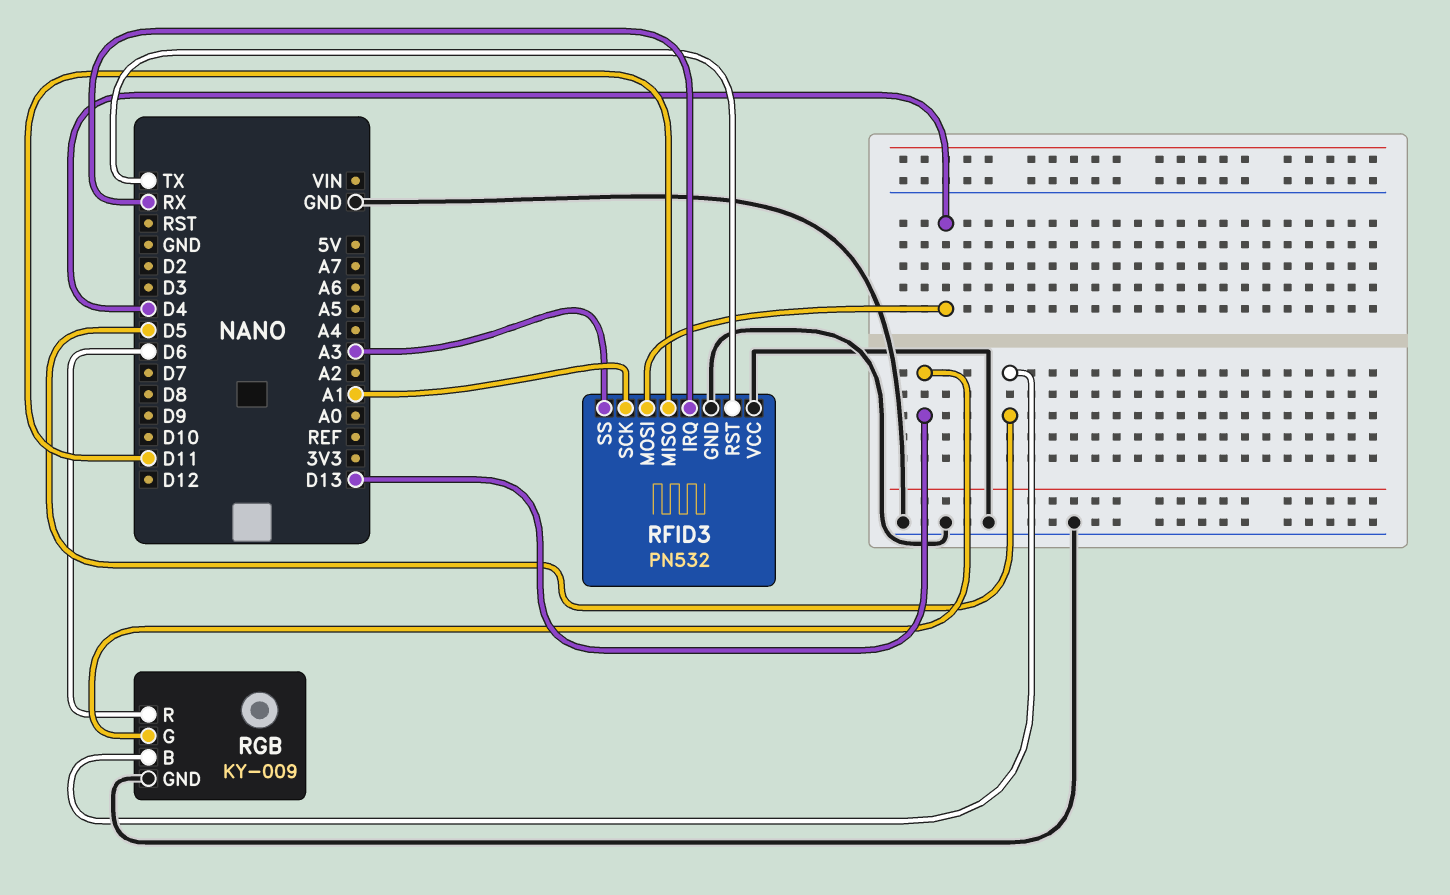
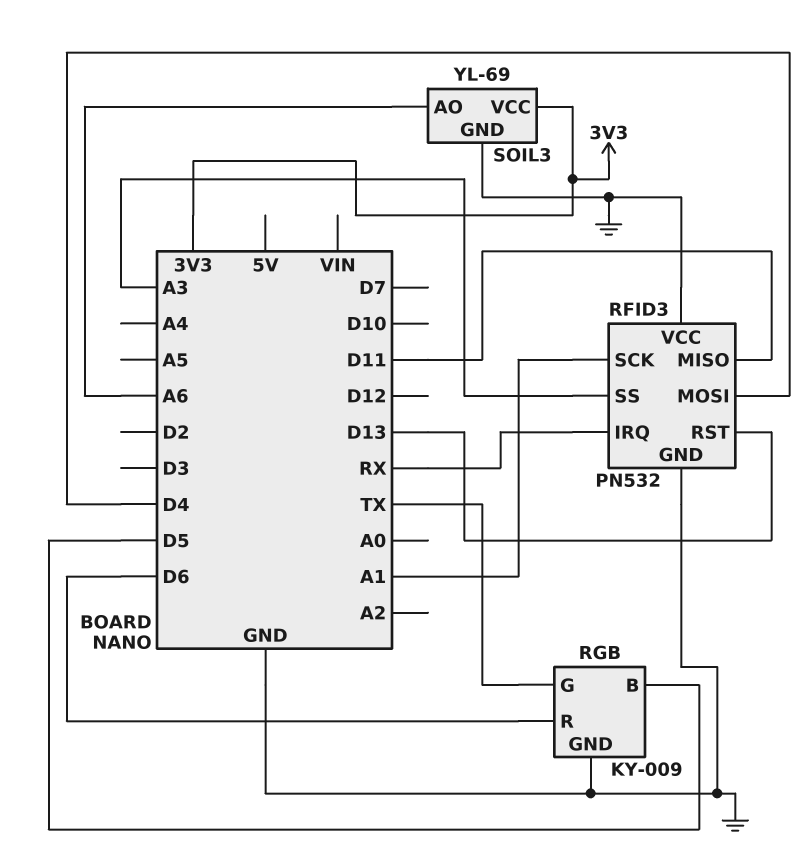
RFID3 pin RST: TX -> D13
RGB pin G: D13 -> TX
SOIL3: none -> YL-69
SOIL3 pin AO: none -> A6
SOIL3 pin GND: none -> GND
SOIL3 pin VCC: none -> 3V3

